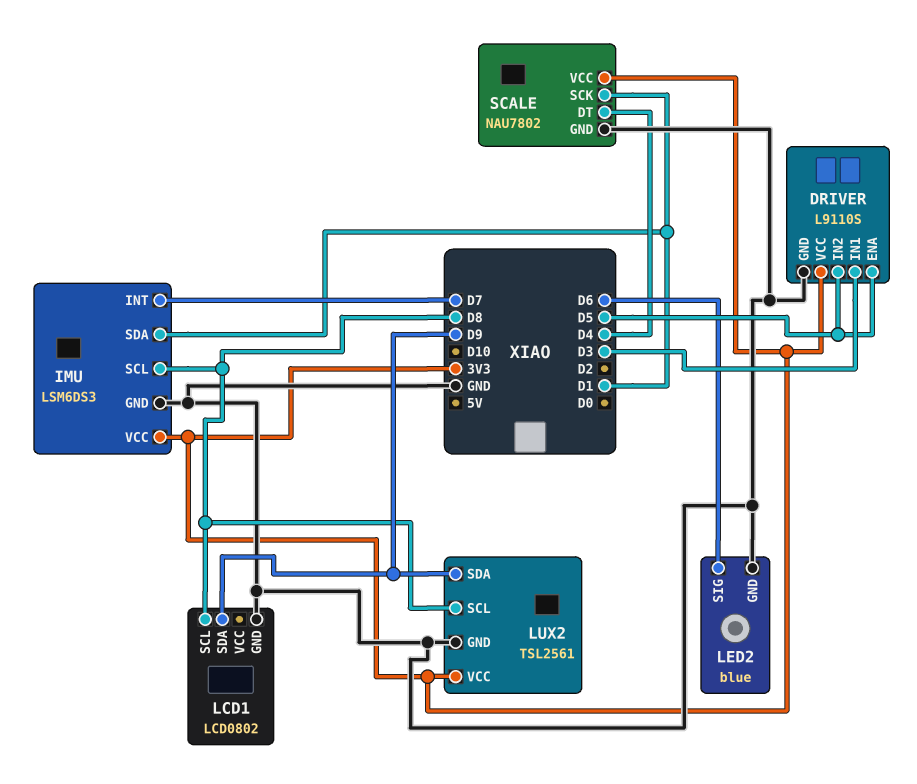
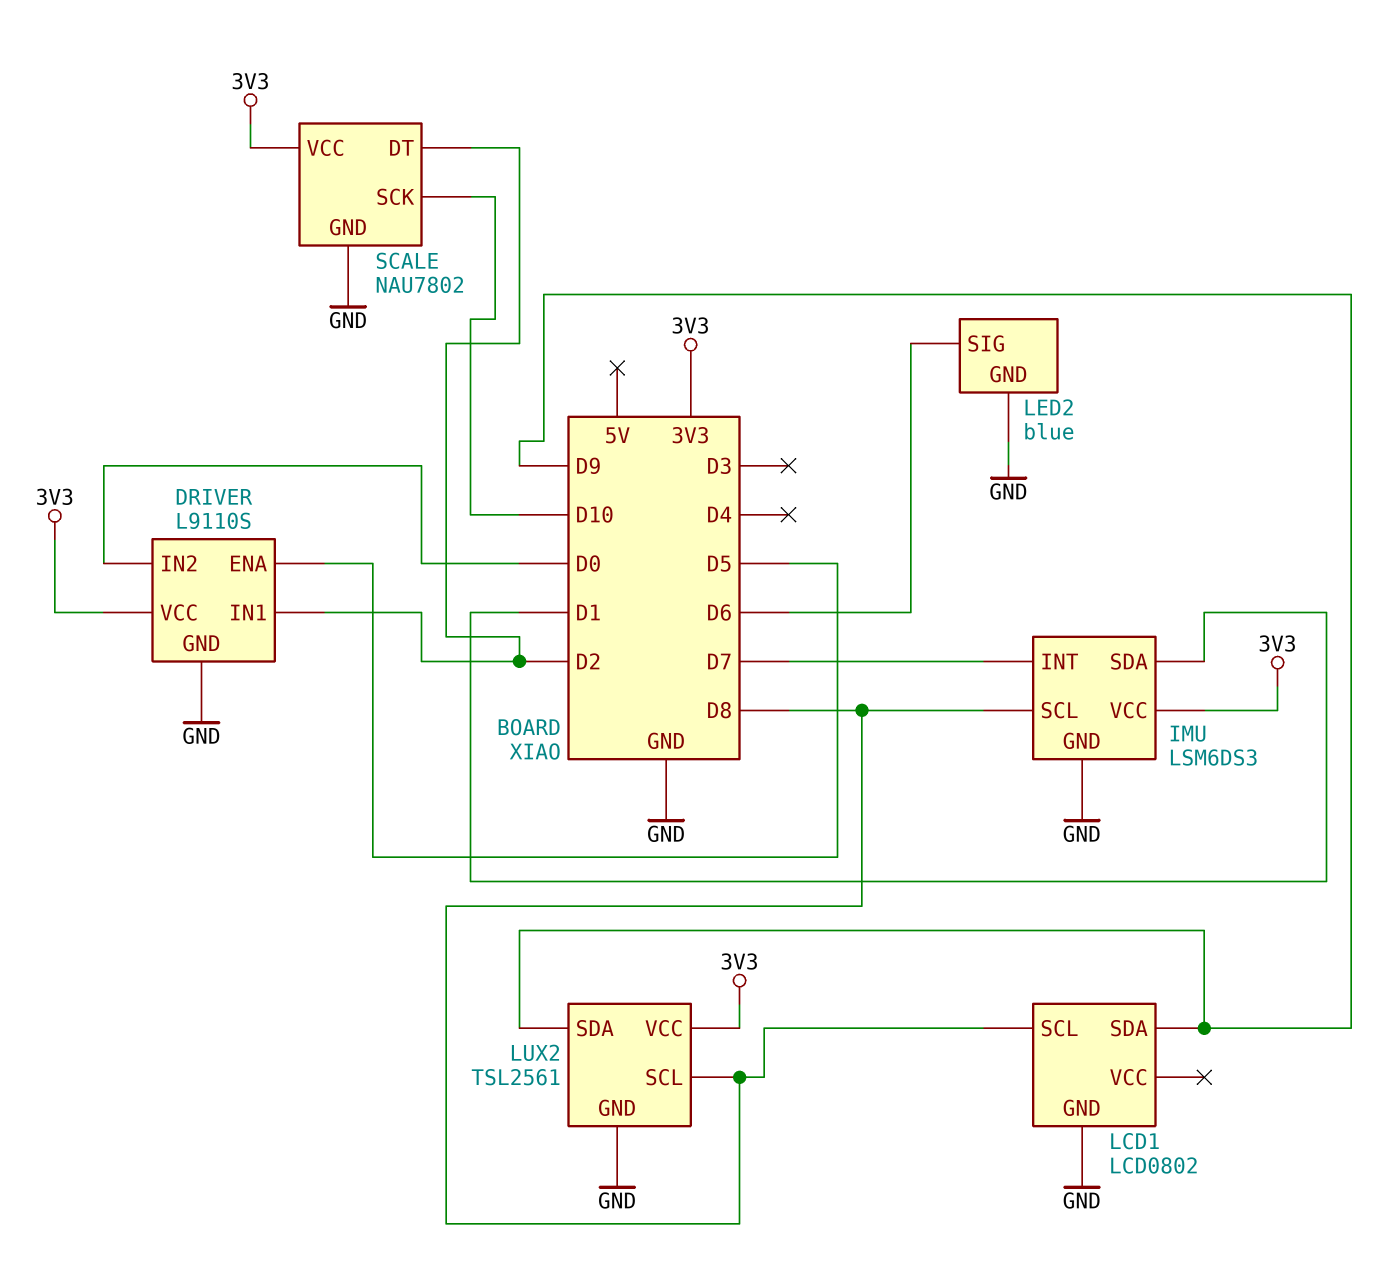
DRIVER pin IN1: D3 -> D2
DRIVER pin IN2: D5 -> D0
SCALE pin DT: D4 -> D2
SCALE pin SCK: D1 -> D10

